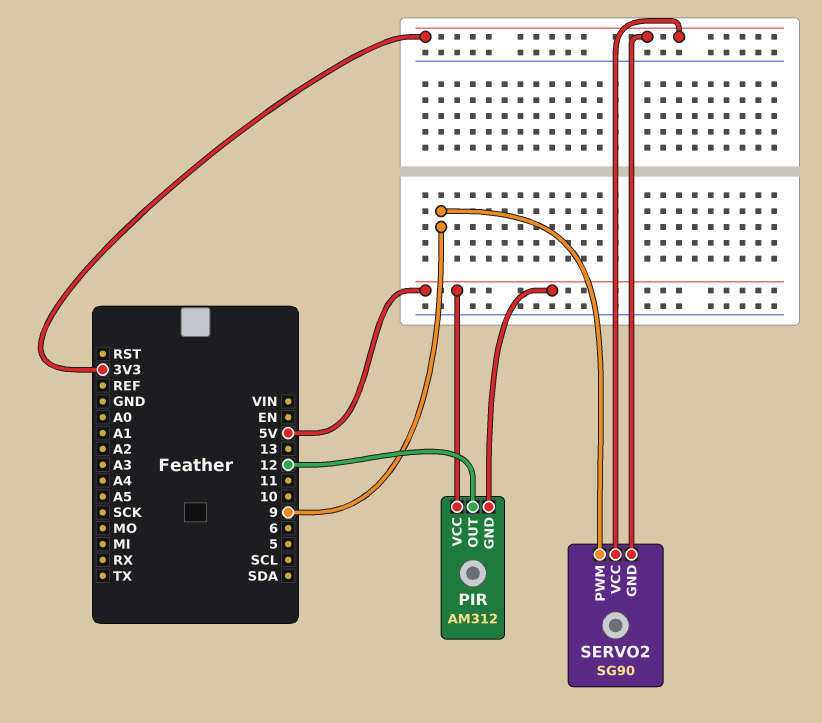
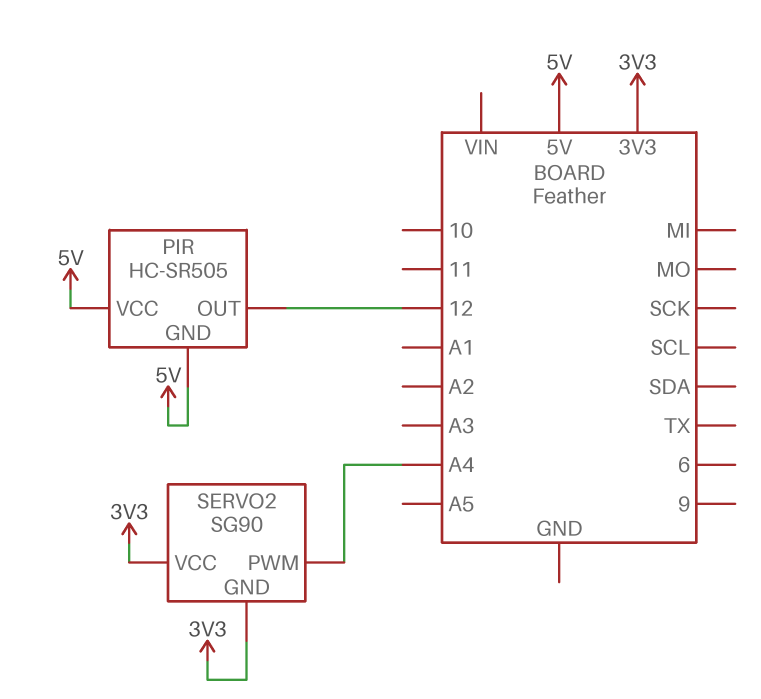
PIR: AM312 -> HC-SR505
SERVO2 pin PWM: 9 -> A4

